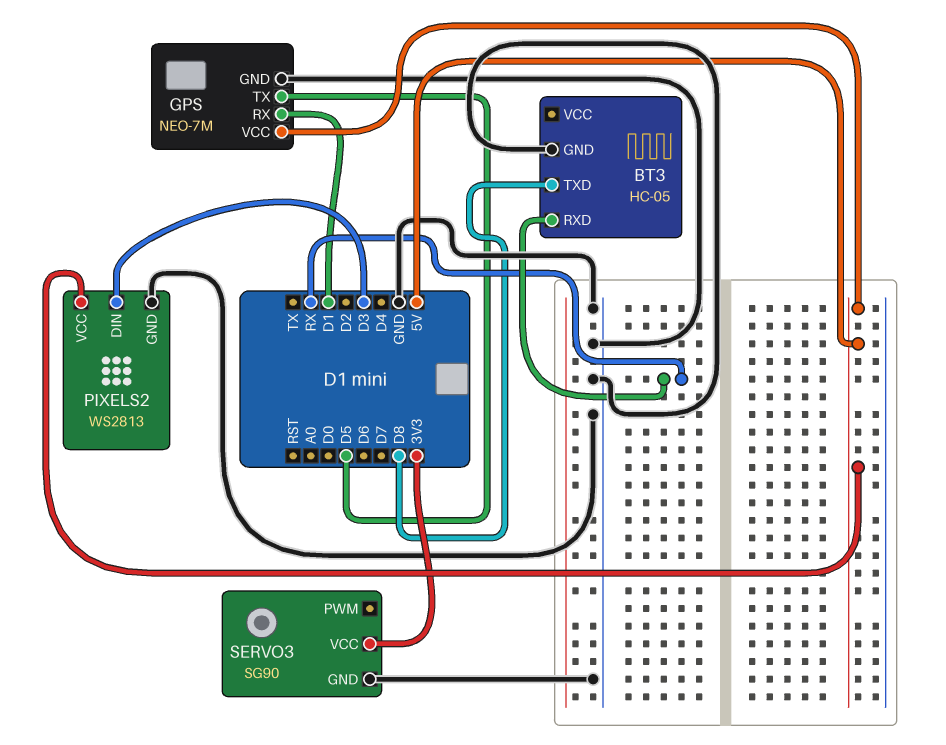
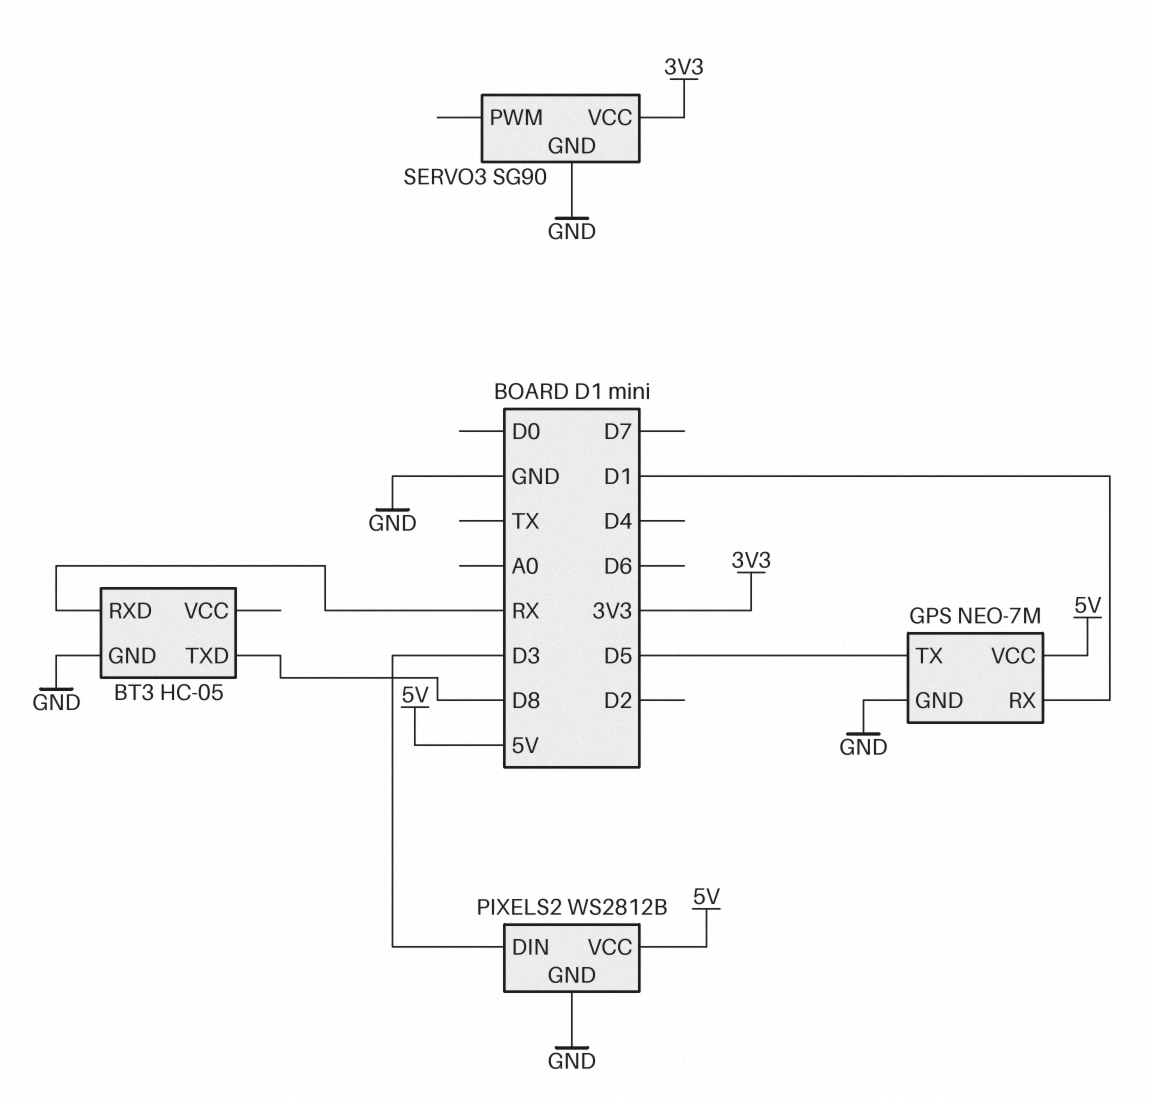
PIXELS2: WS2813 -> WS2812B

